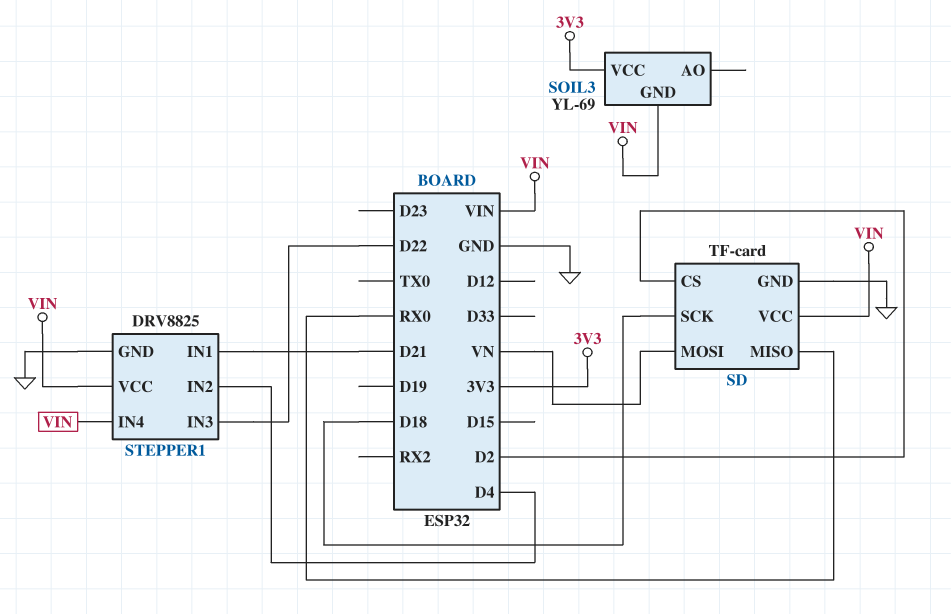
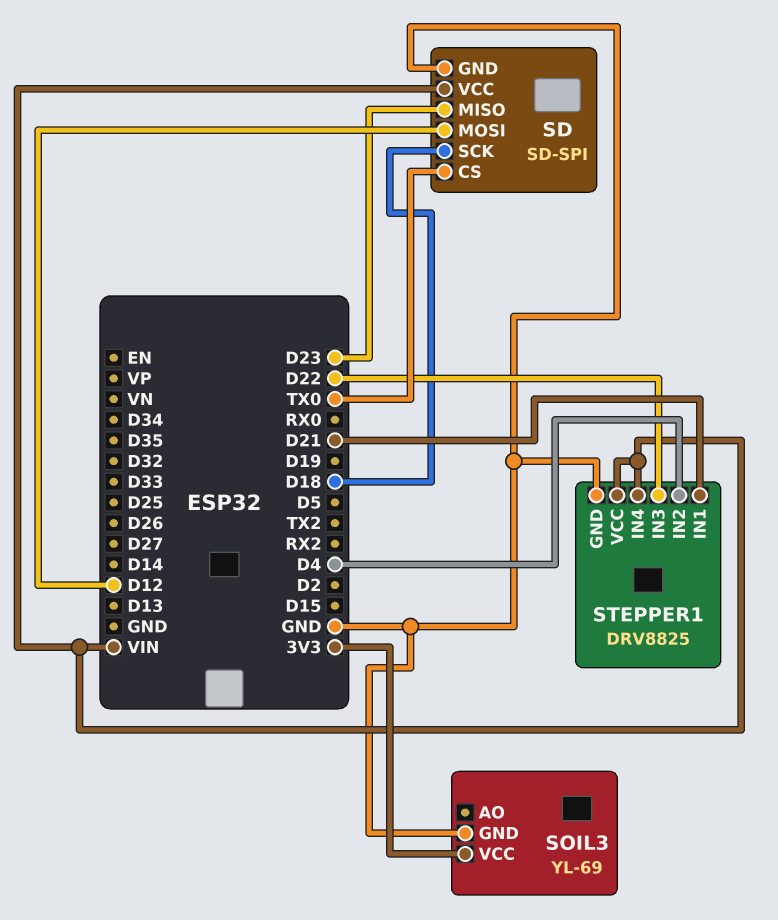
SD: TF-card -> SD-SPI
SD pin CS: D2 -> TX0
SD pin MISO: RX0 -> D23
SD pin MOSI: VN -> D12
SOIL3 pin GND: VIN -> GND

